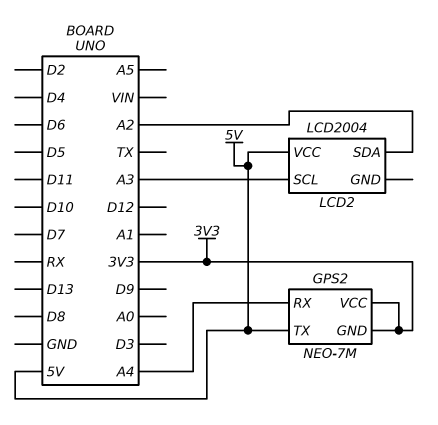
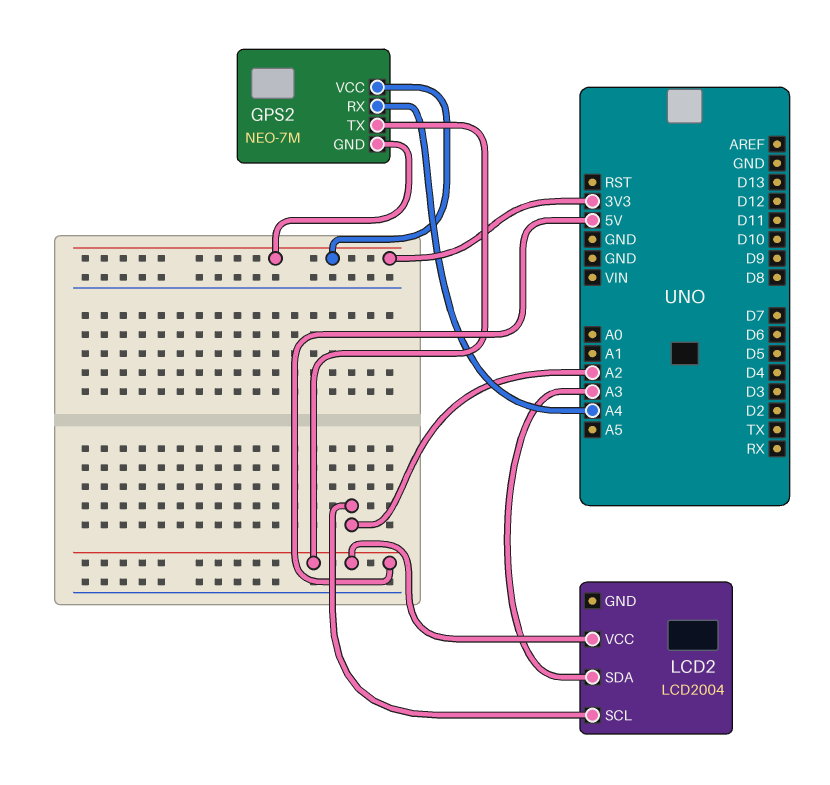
LCD2 pin SCL: A3 -> A2
LCD2 pin SDA: A2 -> A3

